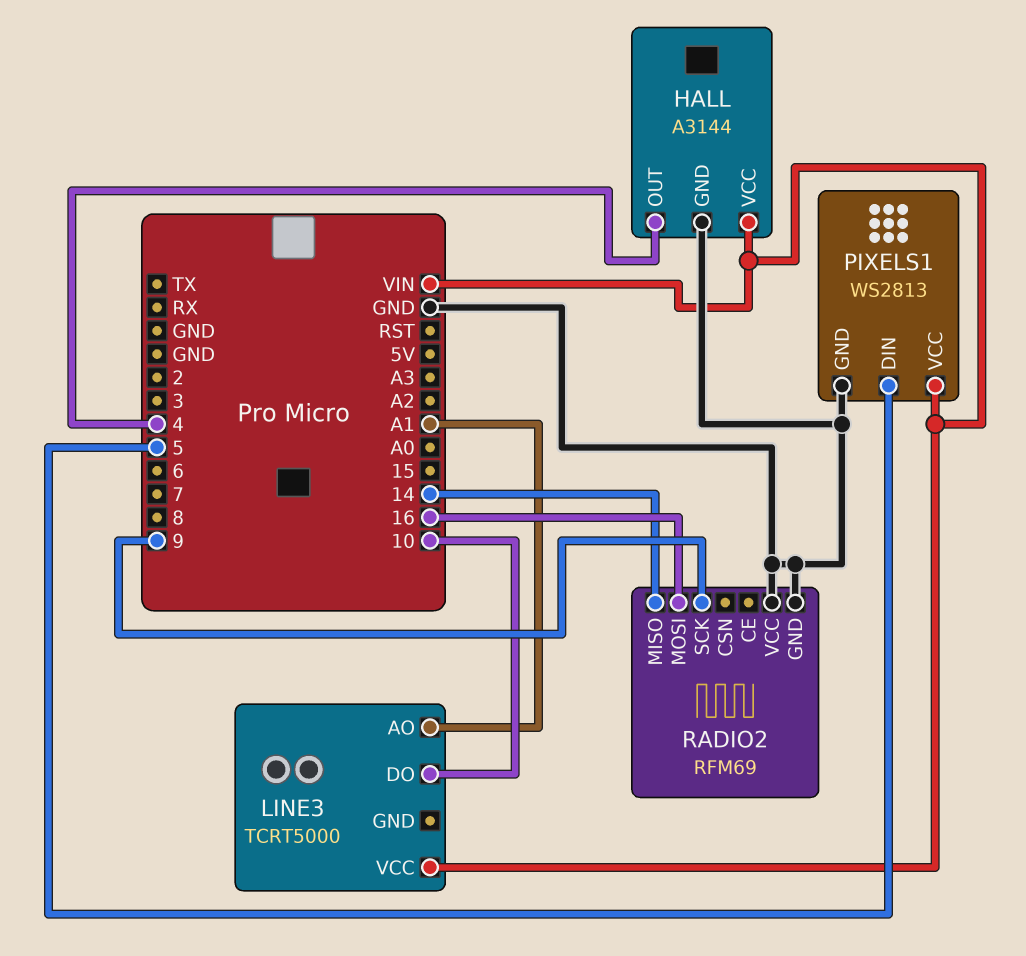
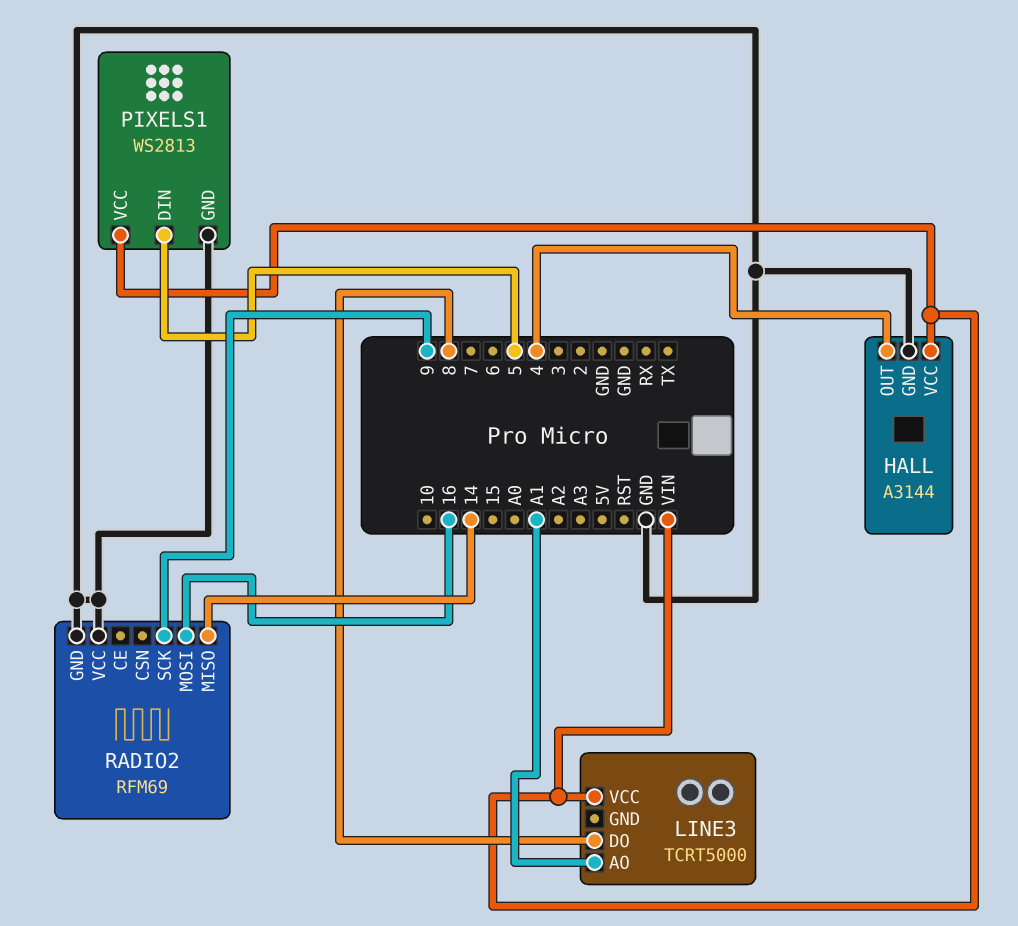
LINE3 pin DO: 10 -> 8

